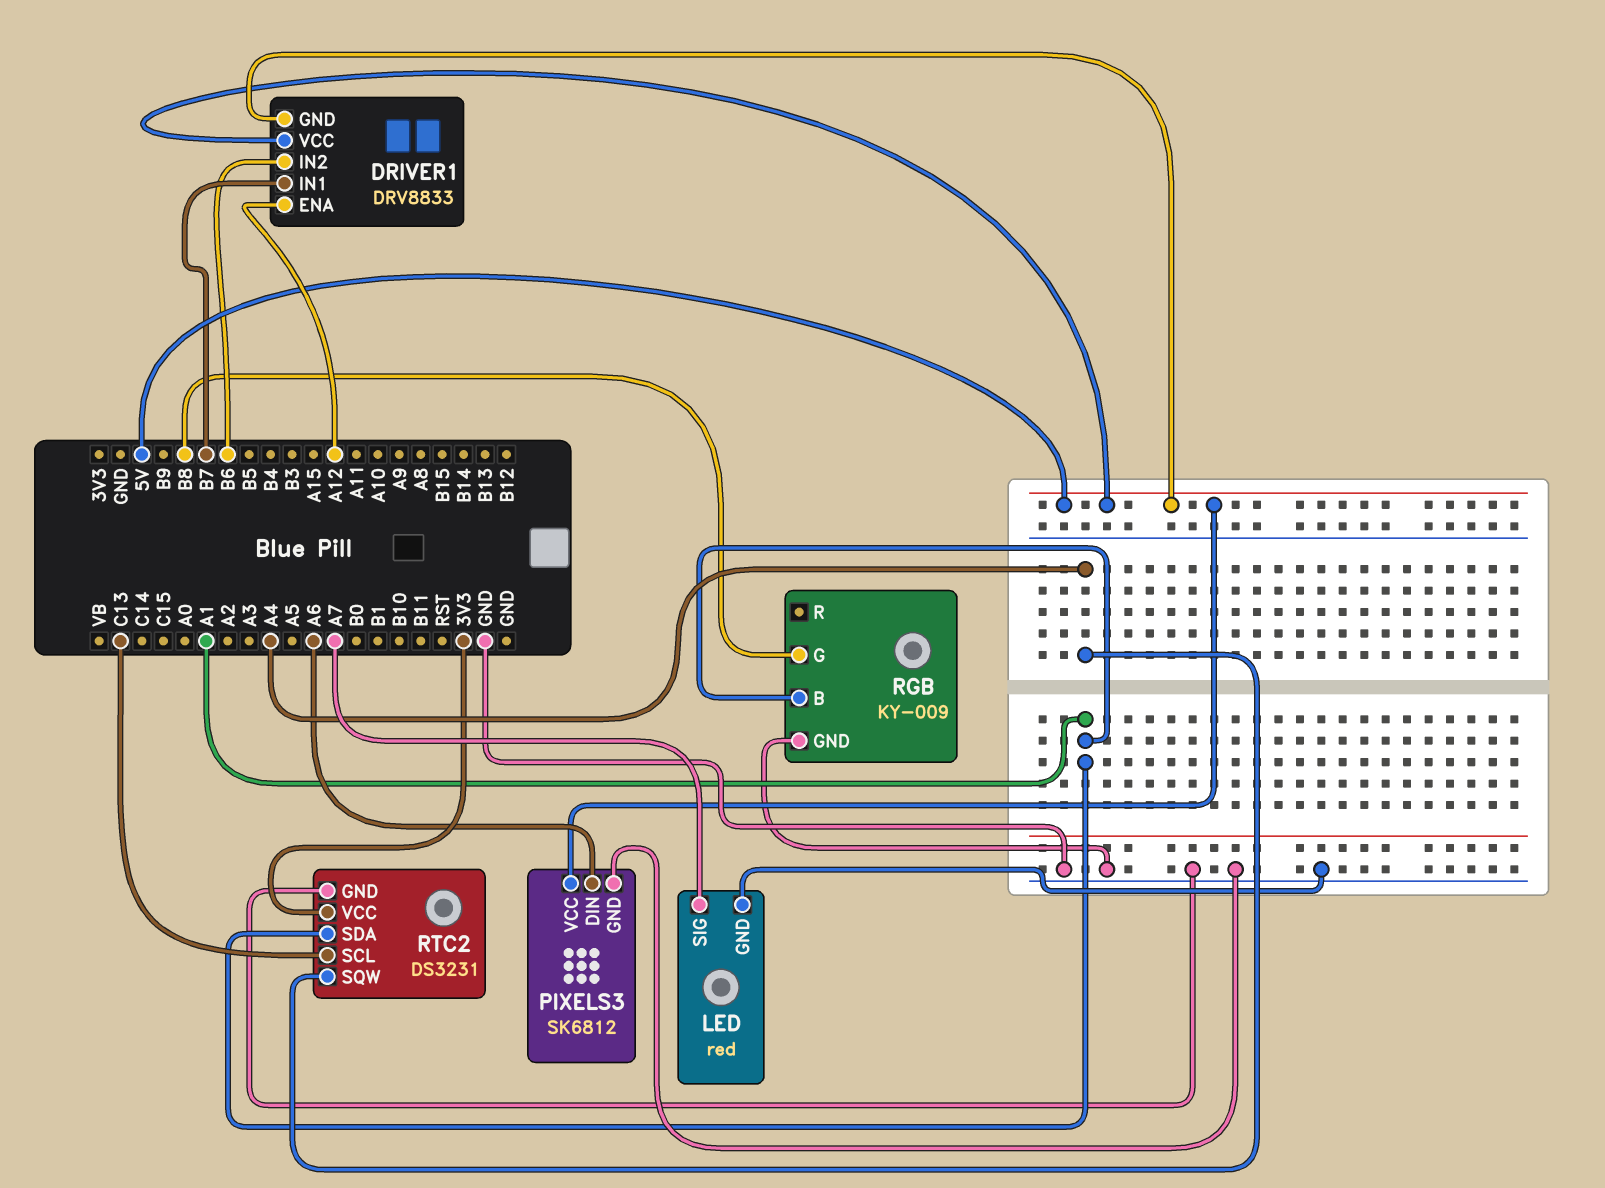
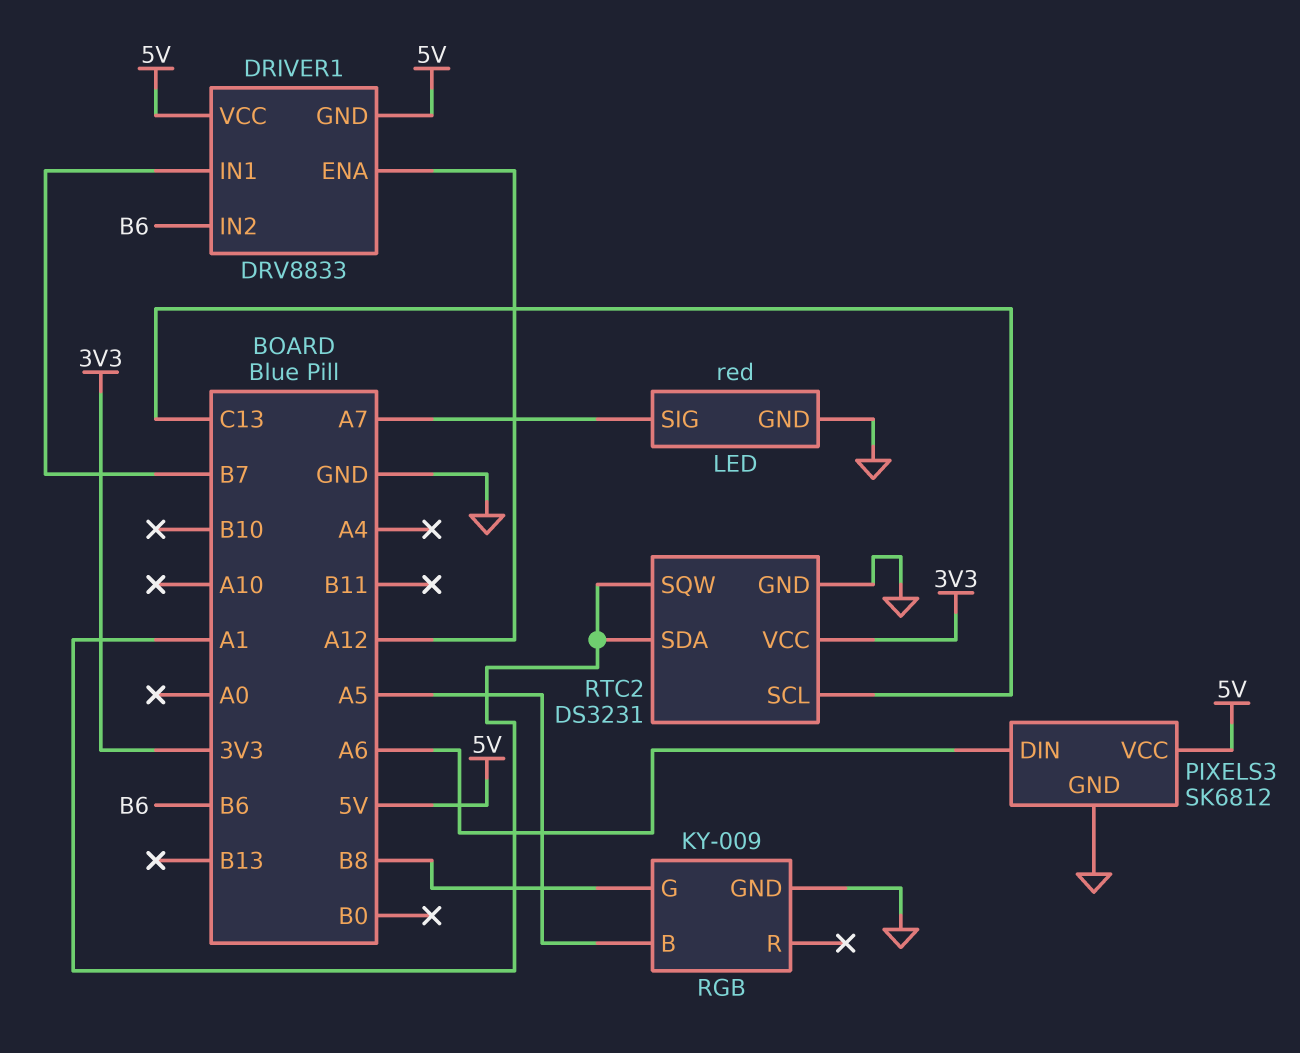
RGB pin B: A1 -> A5
RTC2 pin SQW: A4 -> A1

